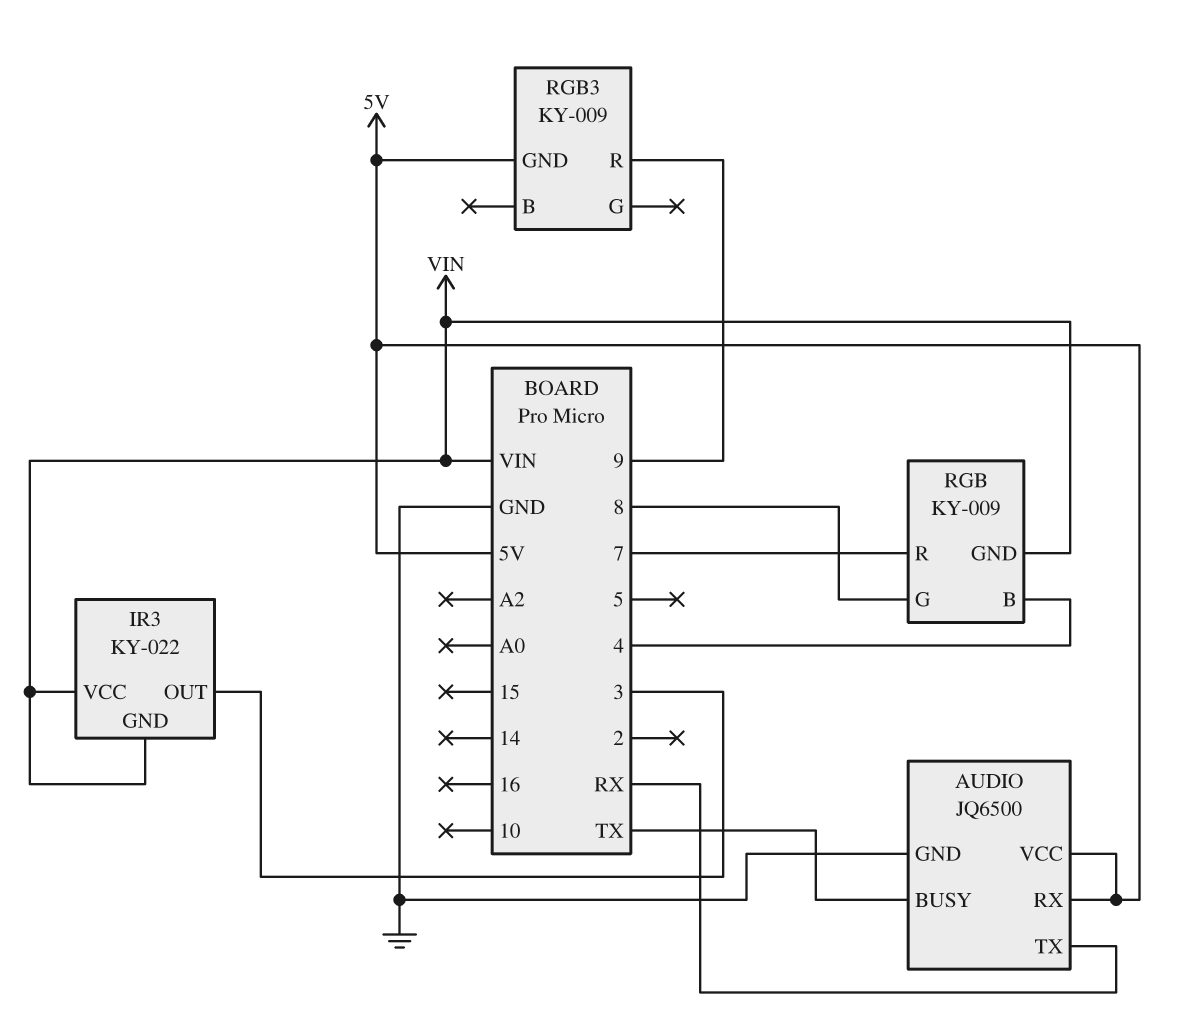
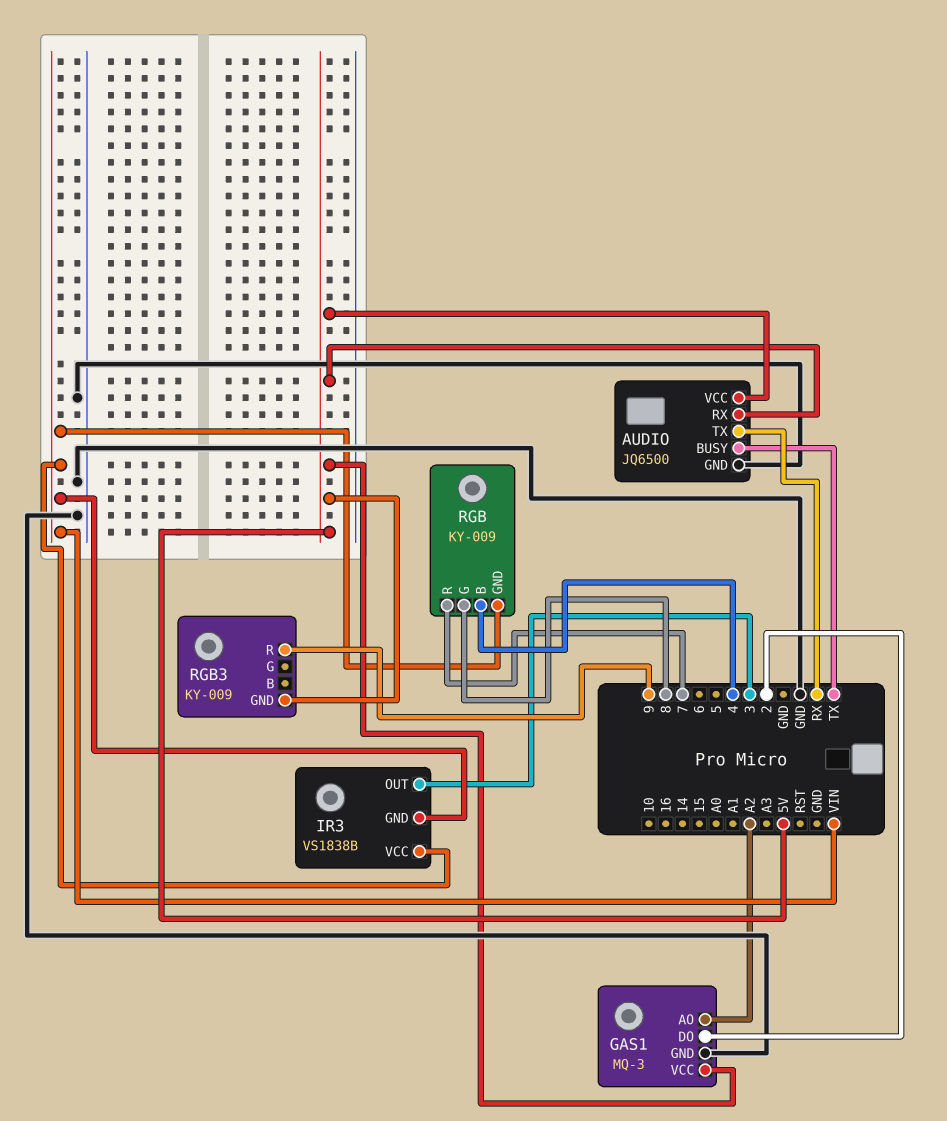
GAS1: none -> MQ-3
GAS1 pin AO: none -> A2
GAS1 pin DO: none -> 2
GAS1 pin GND: none -> GND
GAS1 pin VCC: none -> 5V
IR3: KY-022 -> VS1838B

